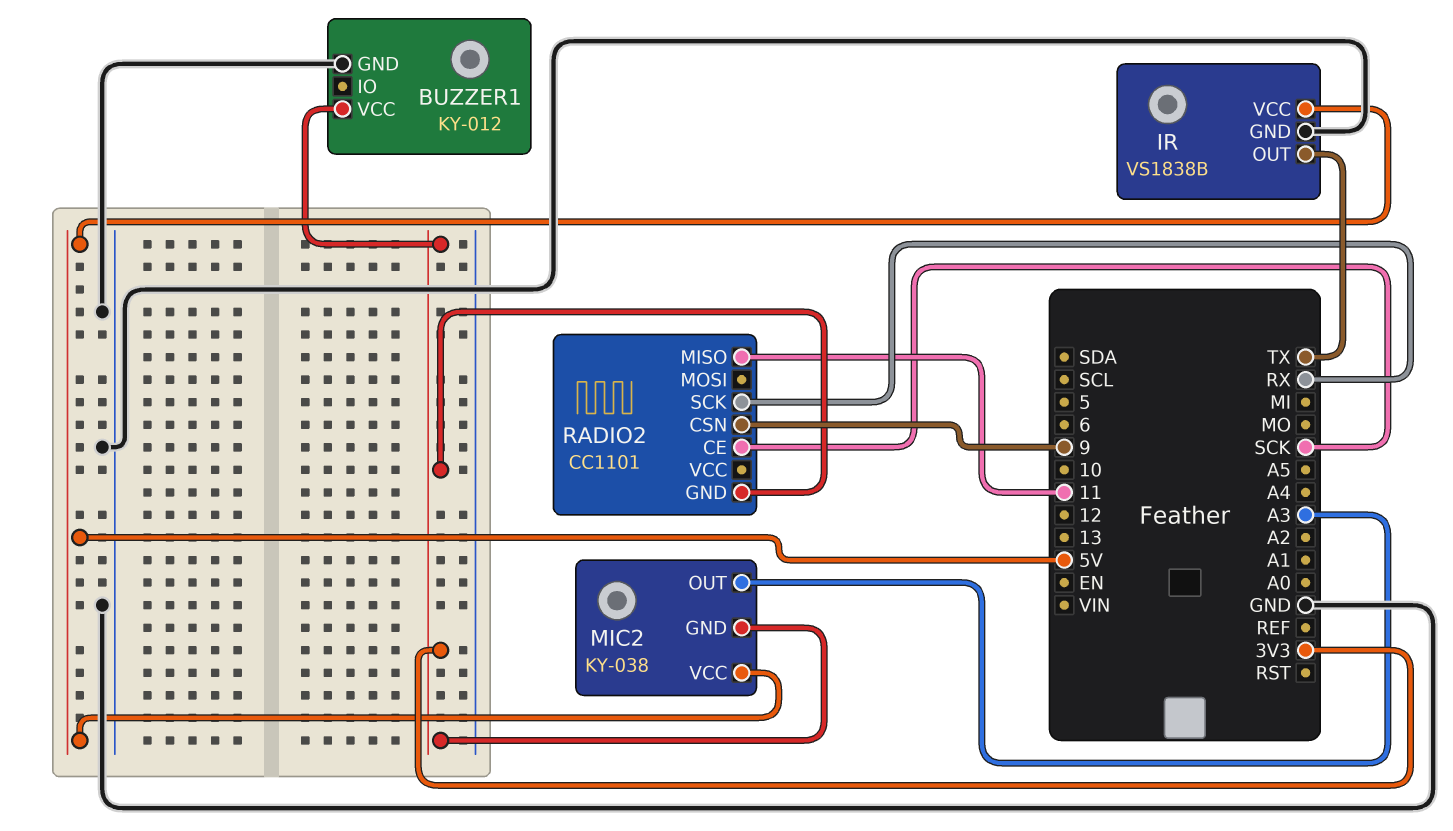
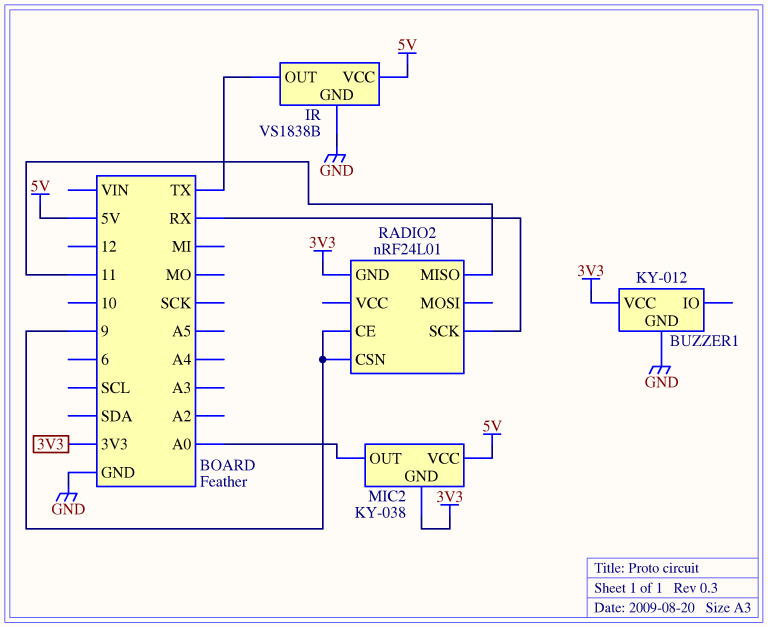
MIC2 pin OUT: A3 -> A0
RADIO2: CC1101 -> nRF24L01
RADIO2 pin CE: SCK -> 9

